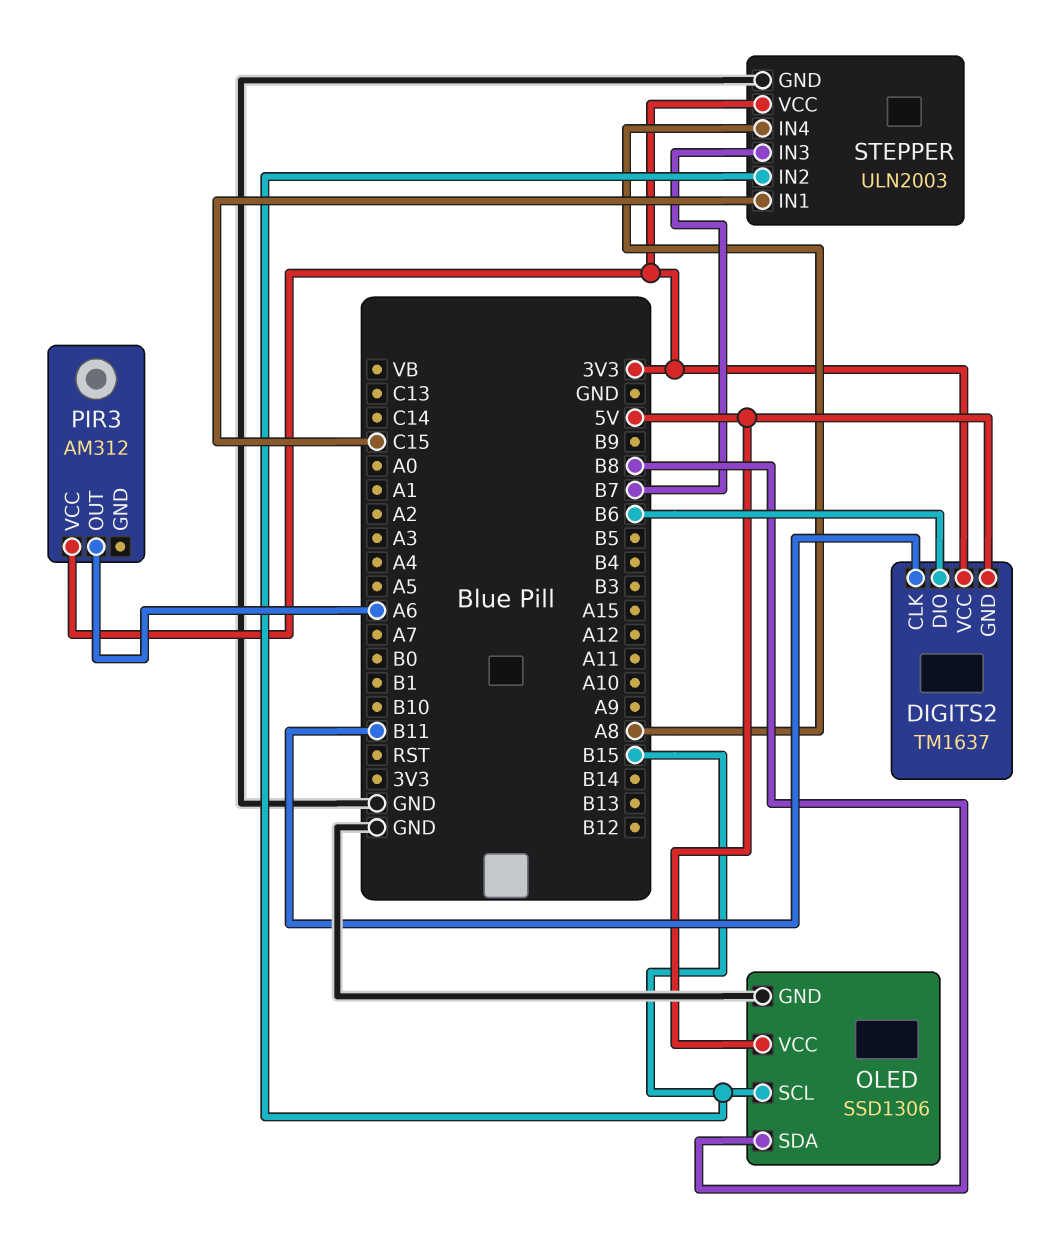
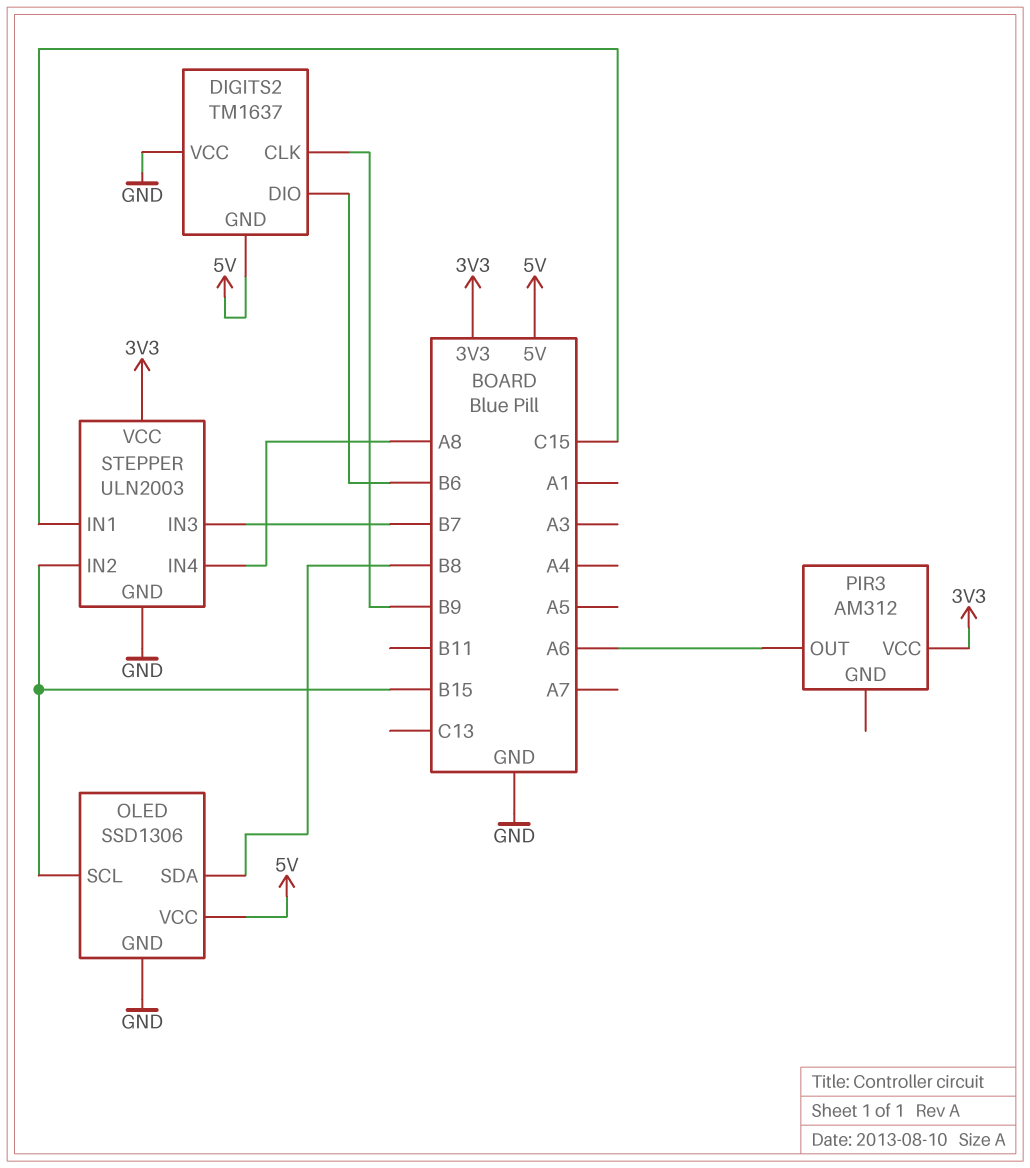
DIGITS2 pin CLK: B11 -> B9
DIGITS2 pin VCC: 3V3 -> GND

